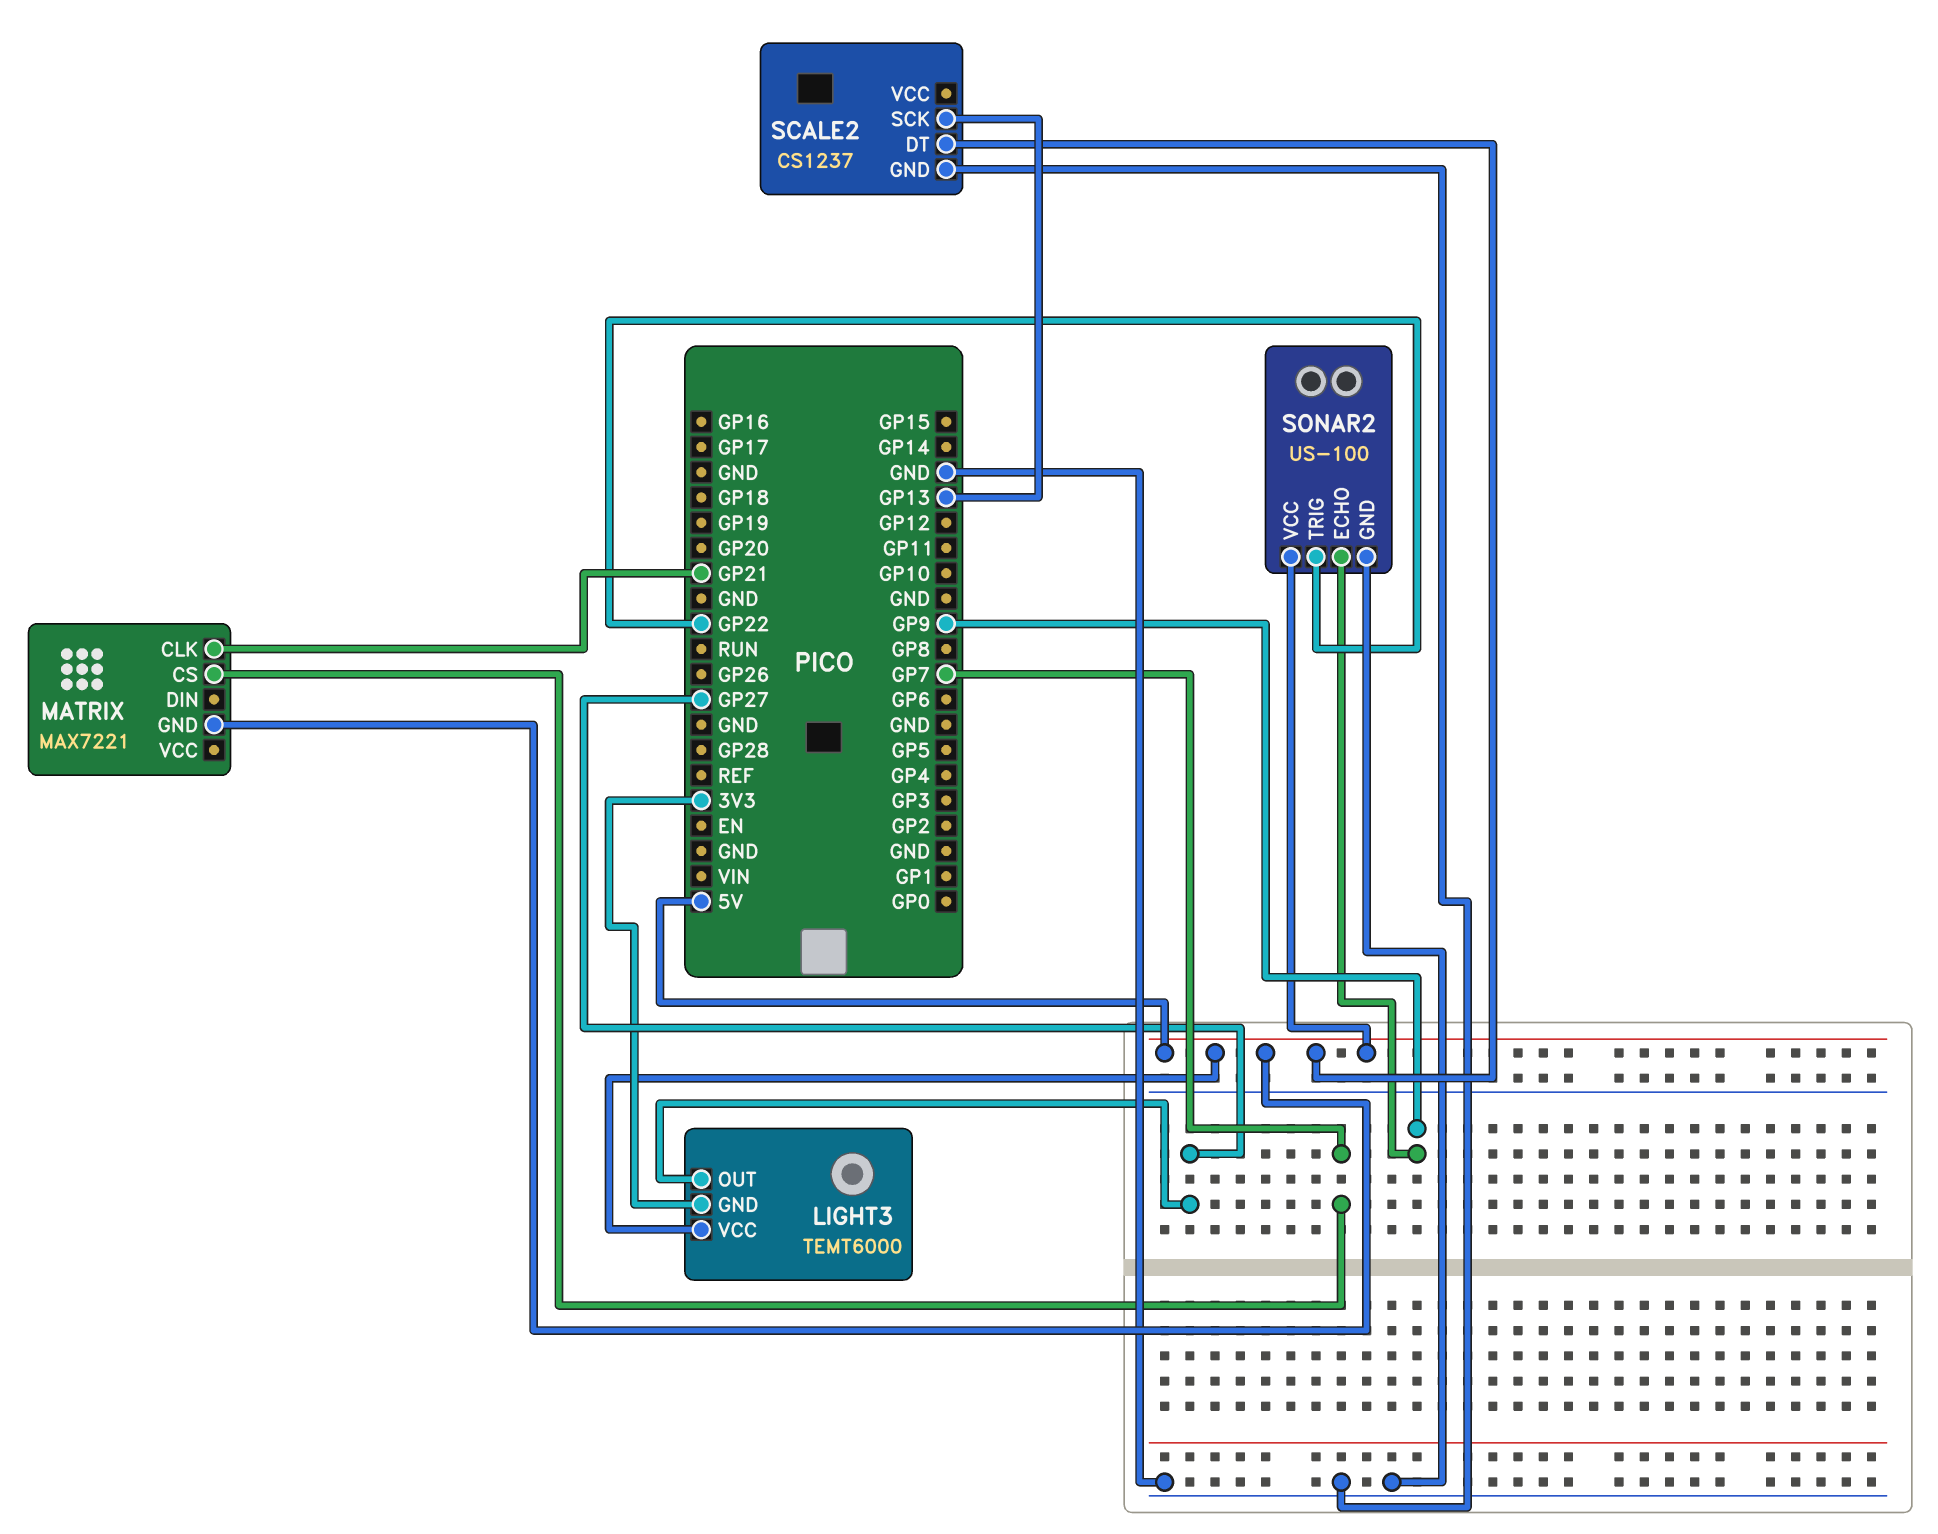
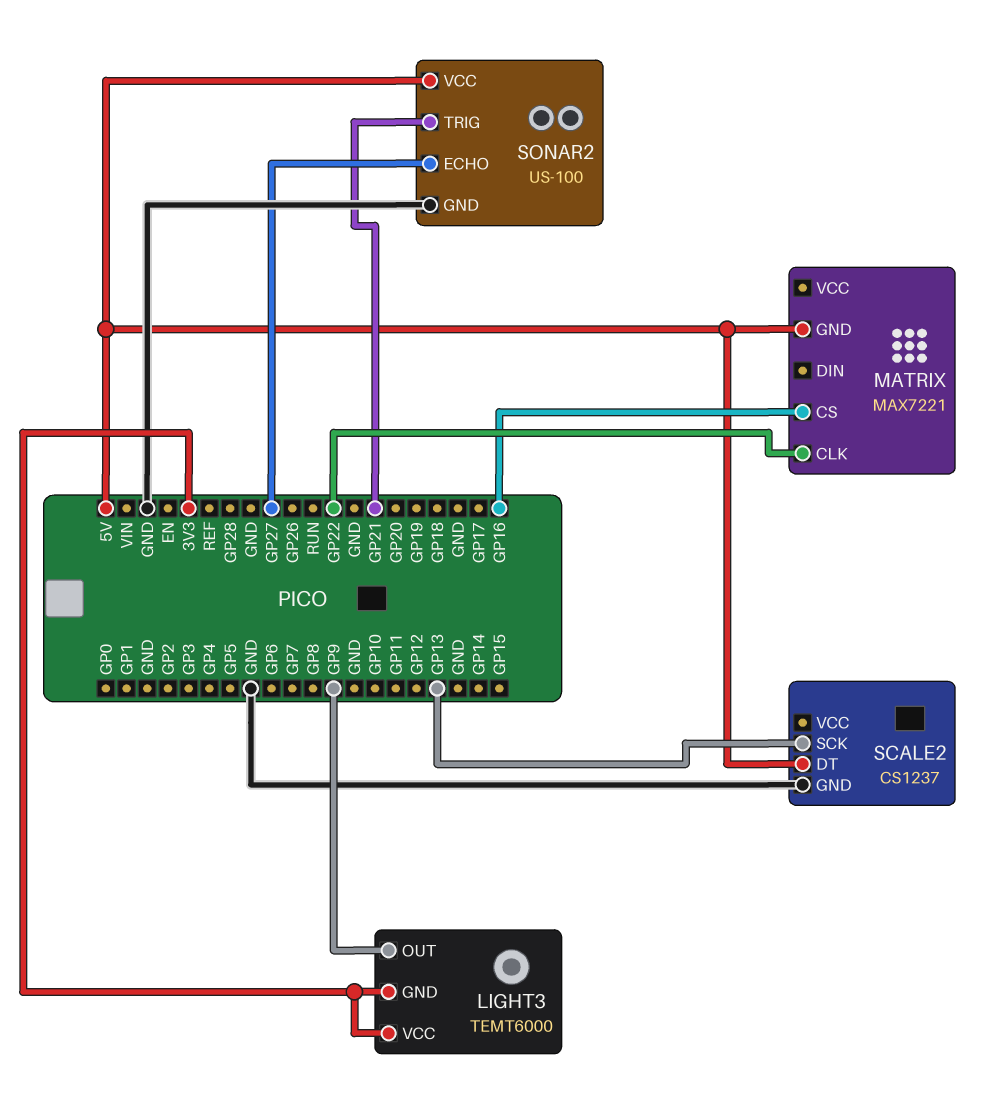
LIGHT3 pin OUT: GP27 -> GP9
LIGHT3 pin VCC: 5V -> 3V3
MATRIX pin CLK: GP21 -> GP22
MATRIX pin CS: GP7 -> GP16
SONAR2 pin ECHO: GP9 -> GP27
SONAR2 pin TRIG: GP22 -> GP21

